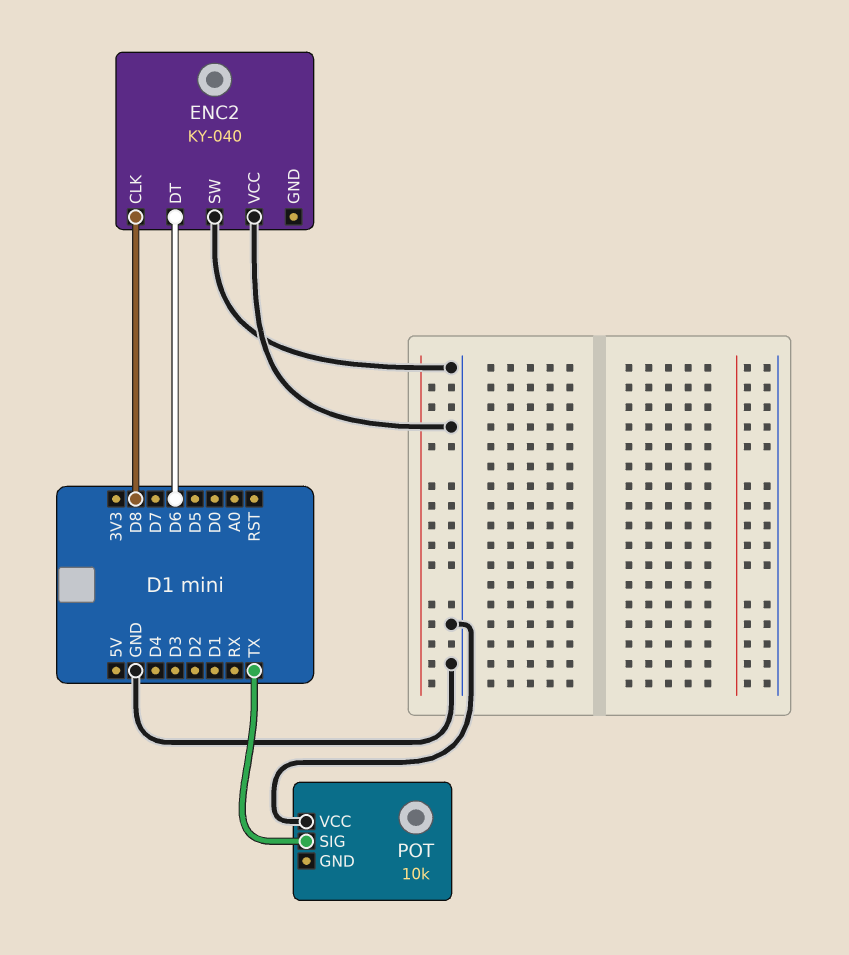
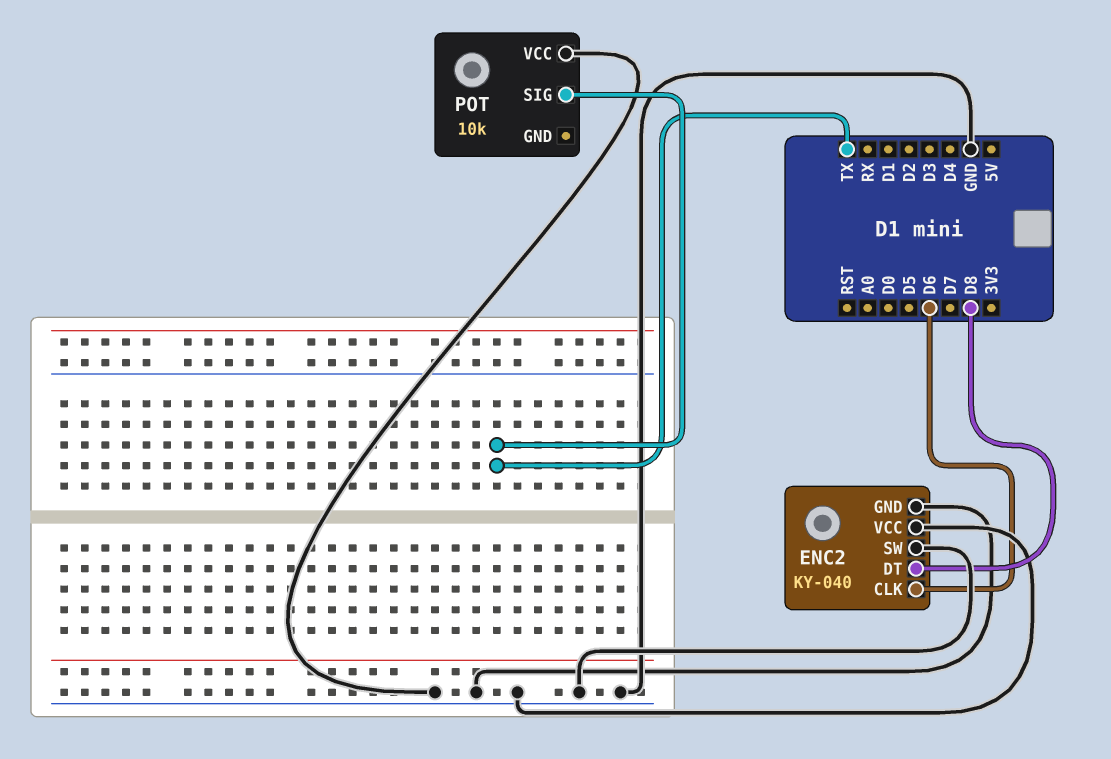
ENC2 pin CLK: D8 -> D6
ENC2 pin DT: D6 -> D8
ENC2 pin GND: none -> GND

